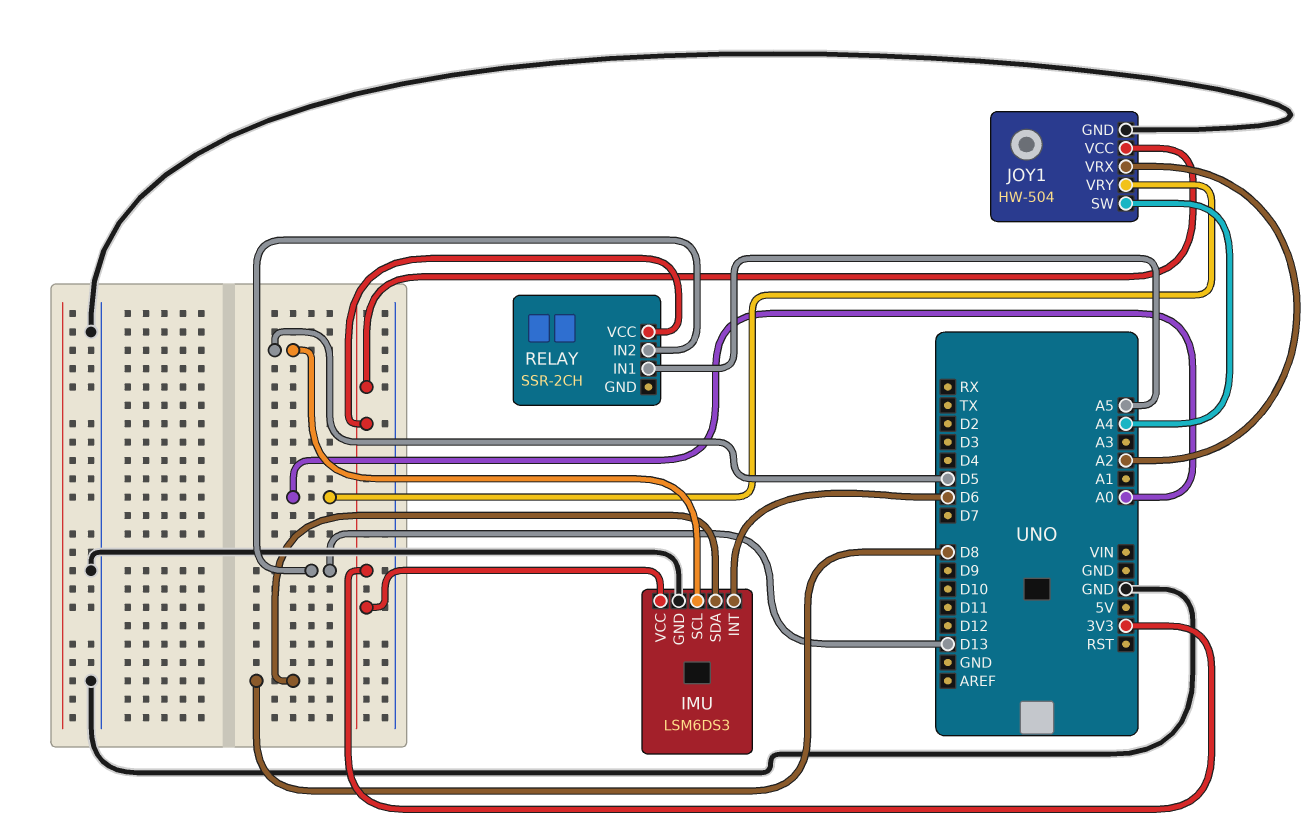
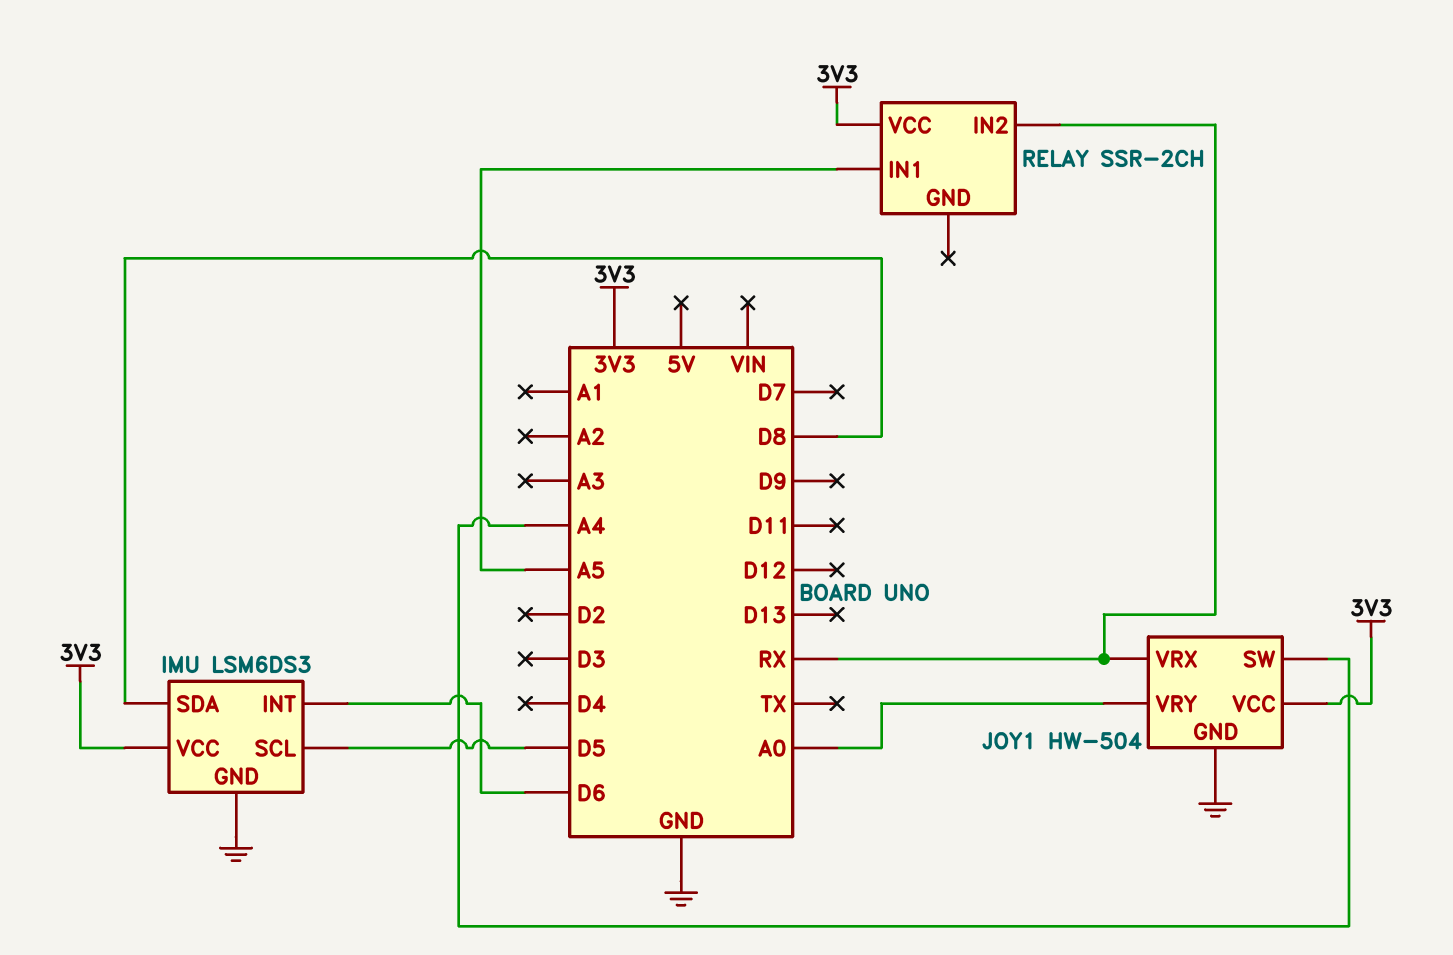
JOY1 pin VRX: A2 -> RX
RELAY pin IN2: D13 -> RX

